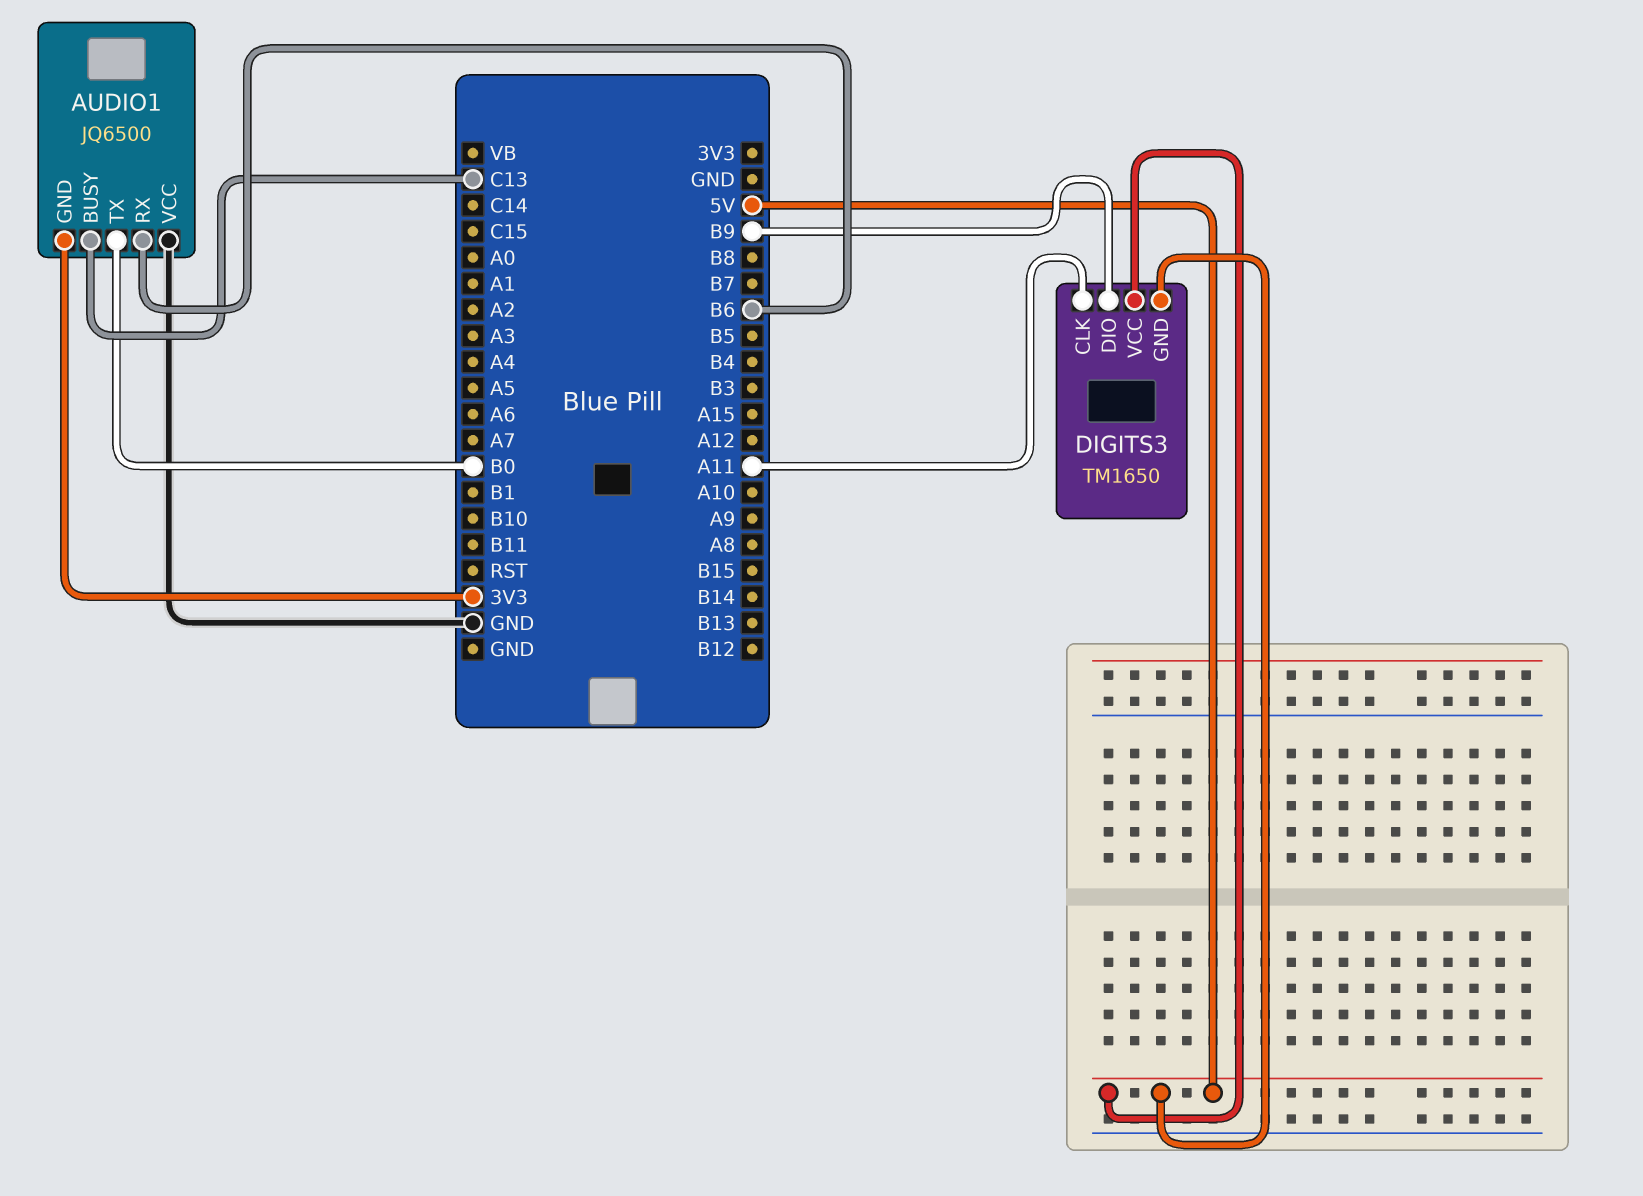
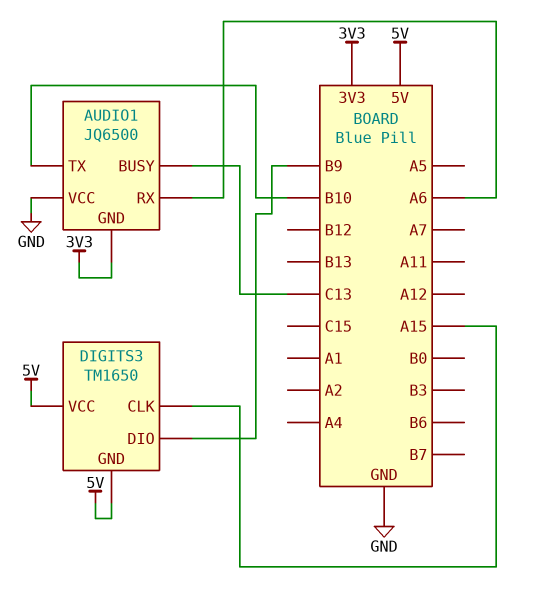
AUDIO1 pin RX: B6 -> A6
AUDIO1 pin TX: B0 -> B10
DIGITS3 pin CLK: A11 -> A15

